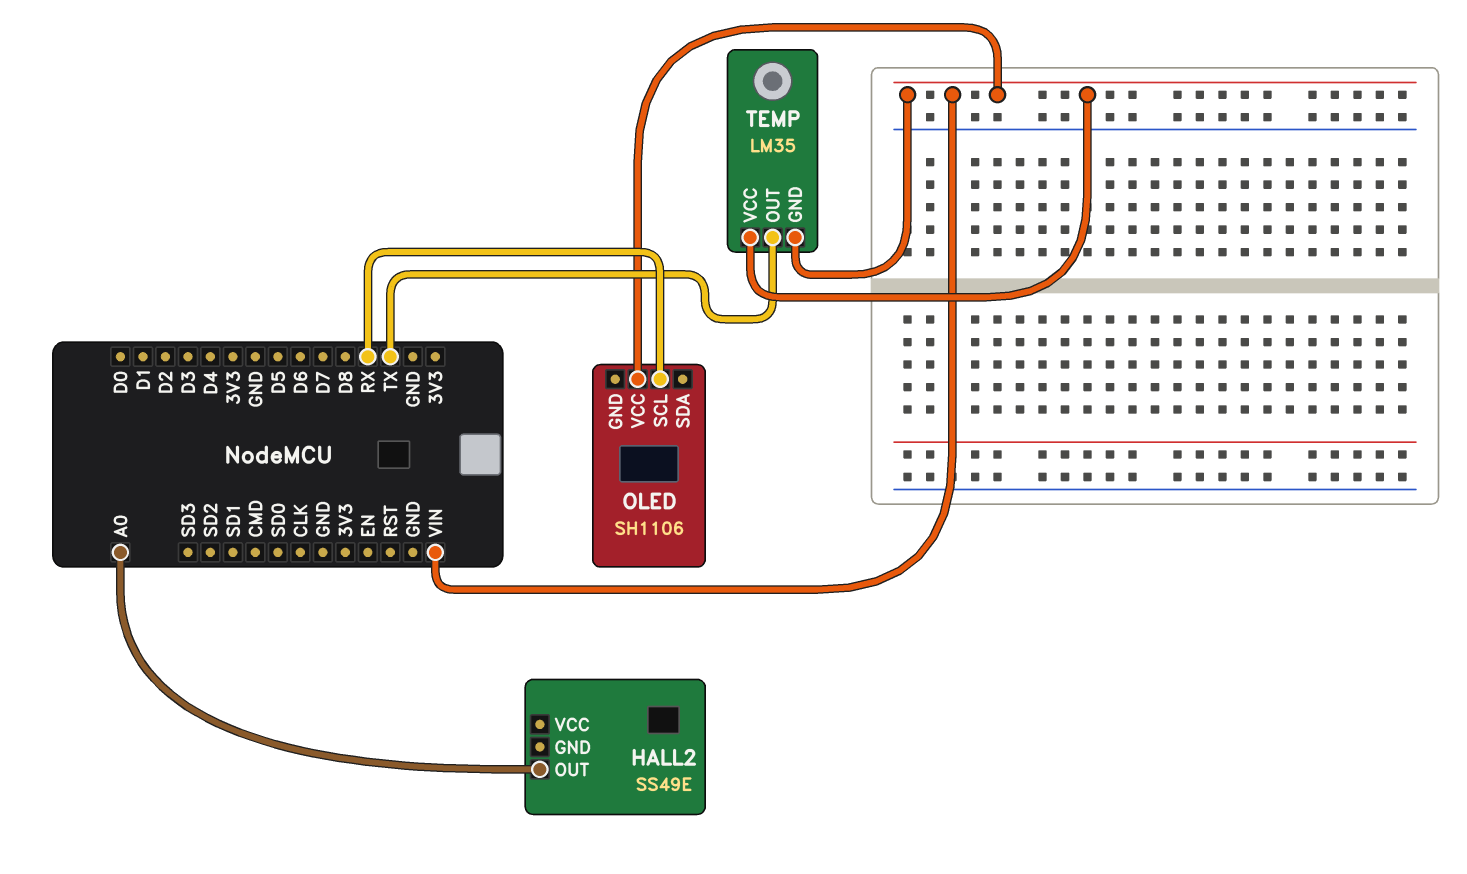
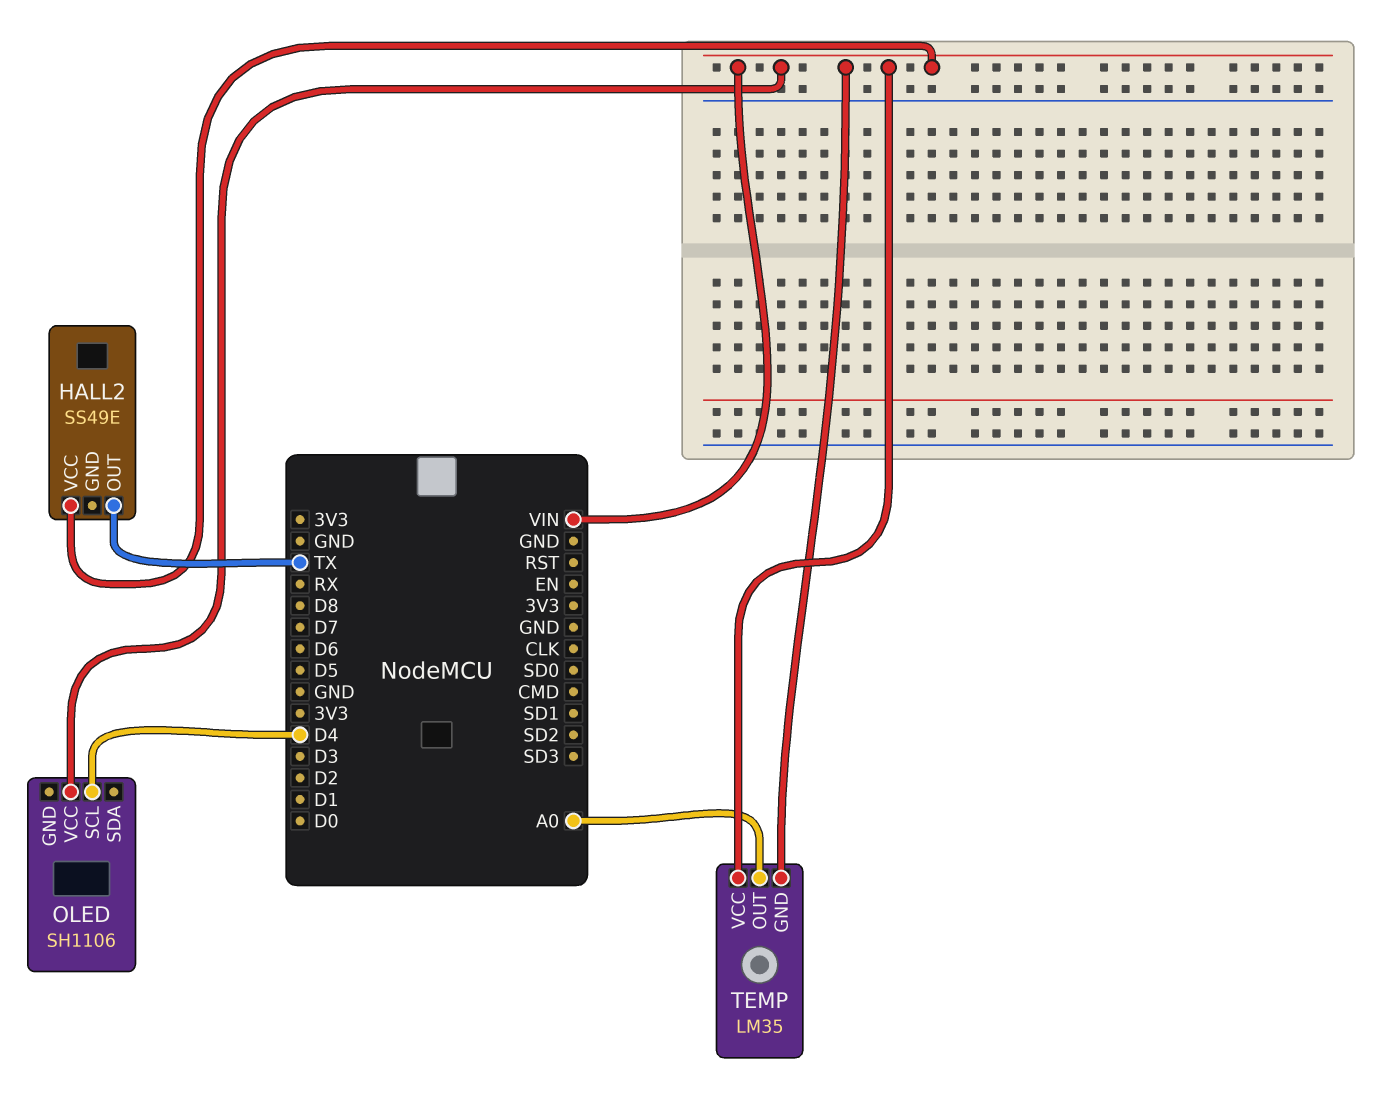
HALL2 pin OUT: A0 -> TX
HALL2 pin VCC: none -> VIN
OLED pin SCL: RX -> D4
TEMP pin OUT: TX -> A0

